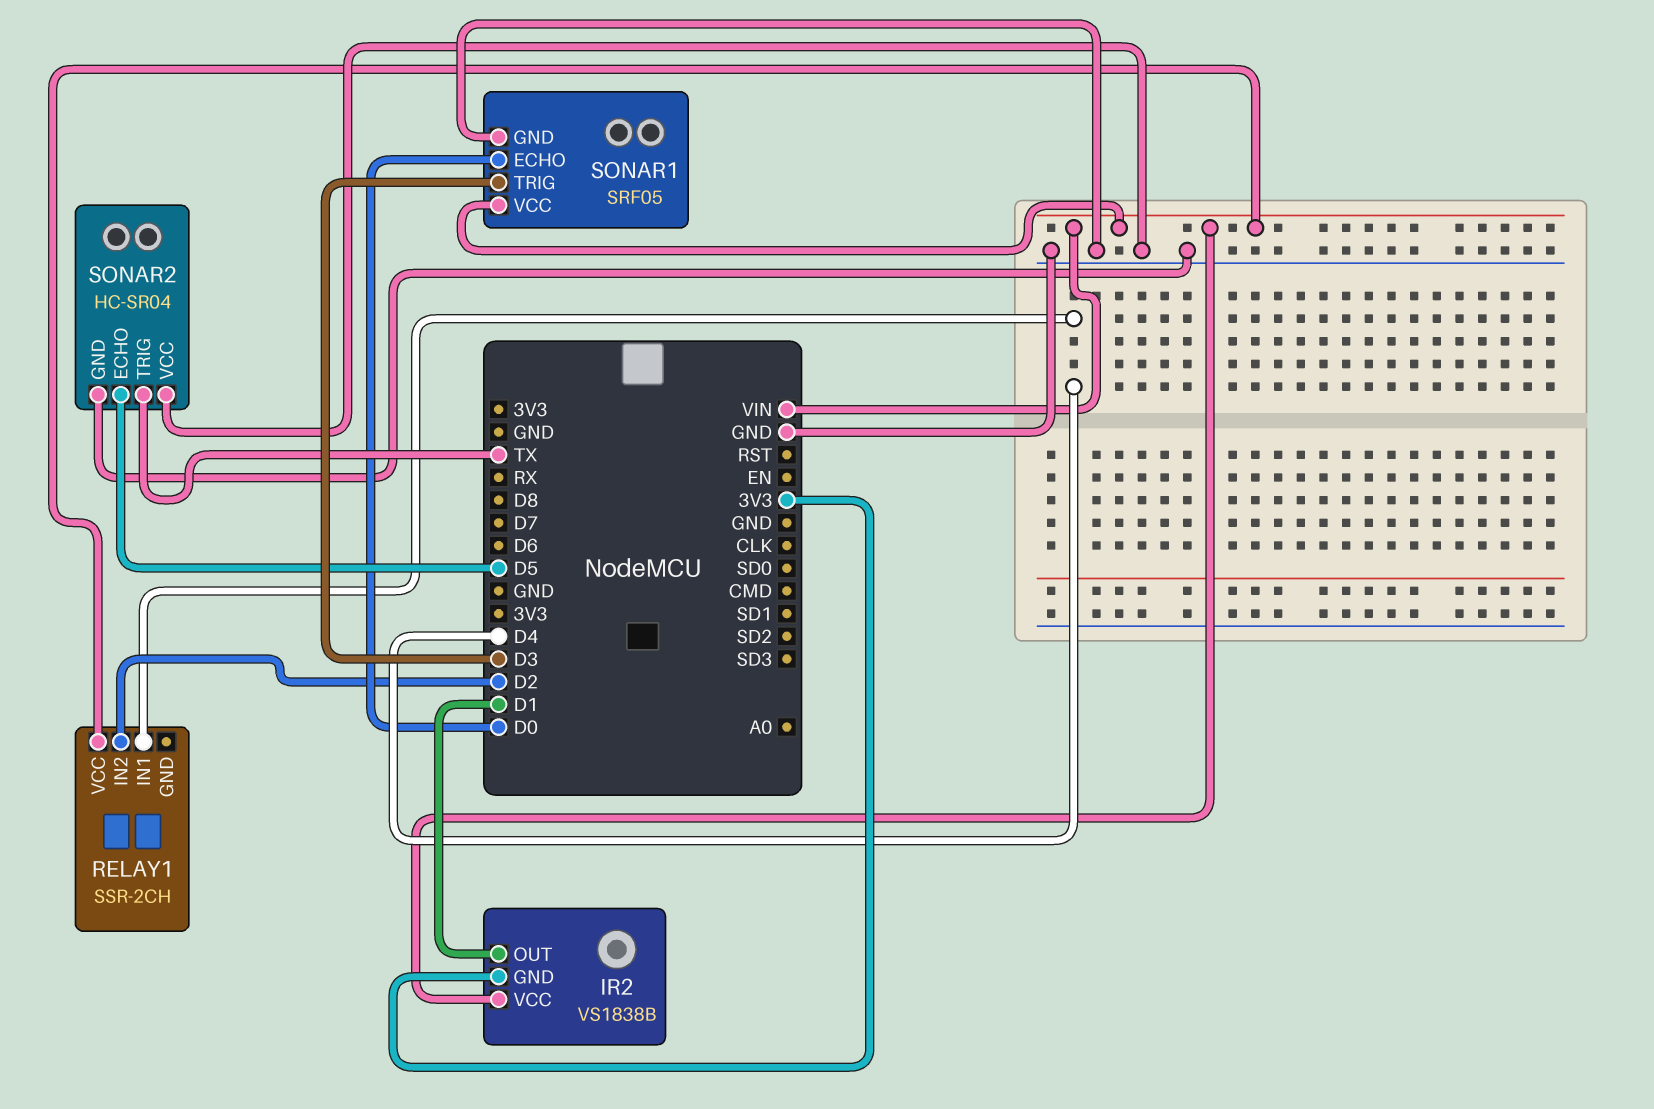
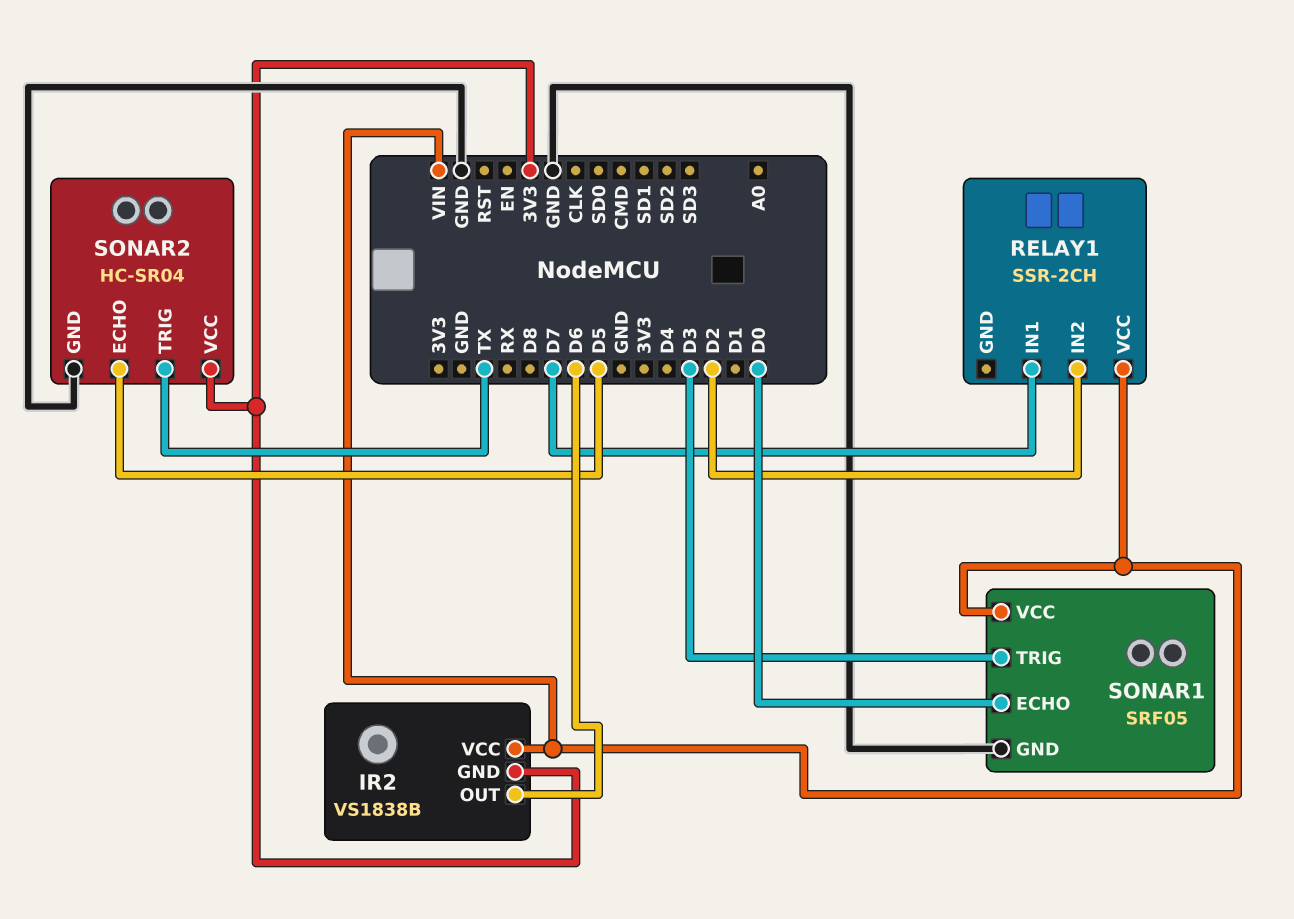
IR2 pin OUT: D1 -> D6
RELAY1 pin IN1: D4 -> D7
SONAR2 pin VCC: GND -> 3V3

